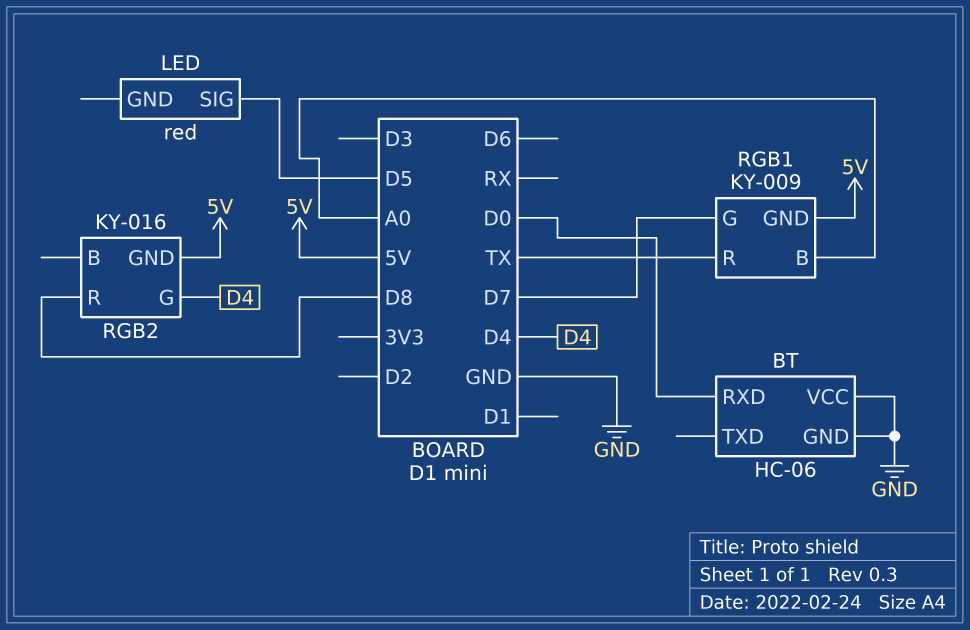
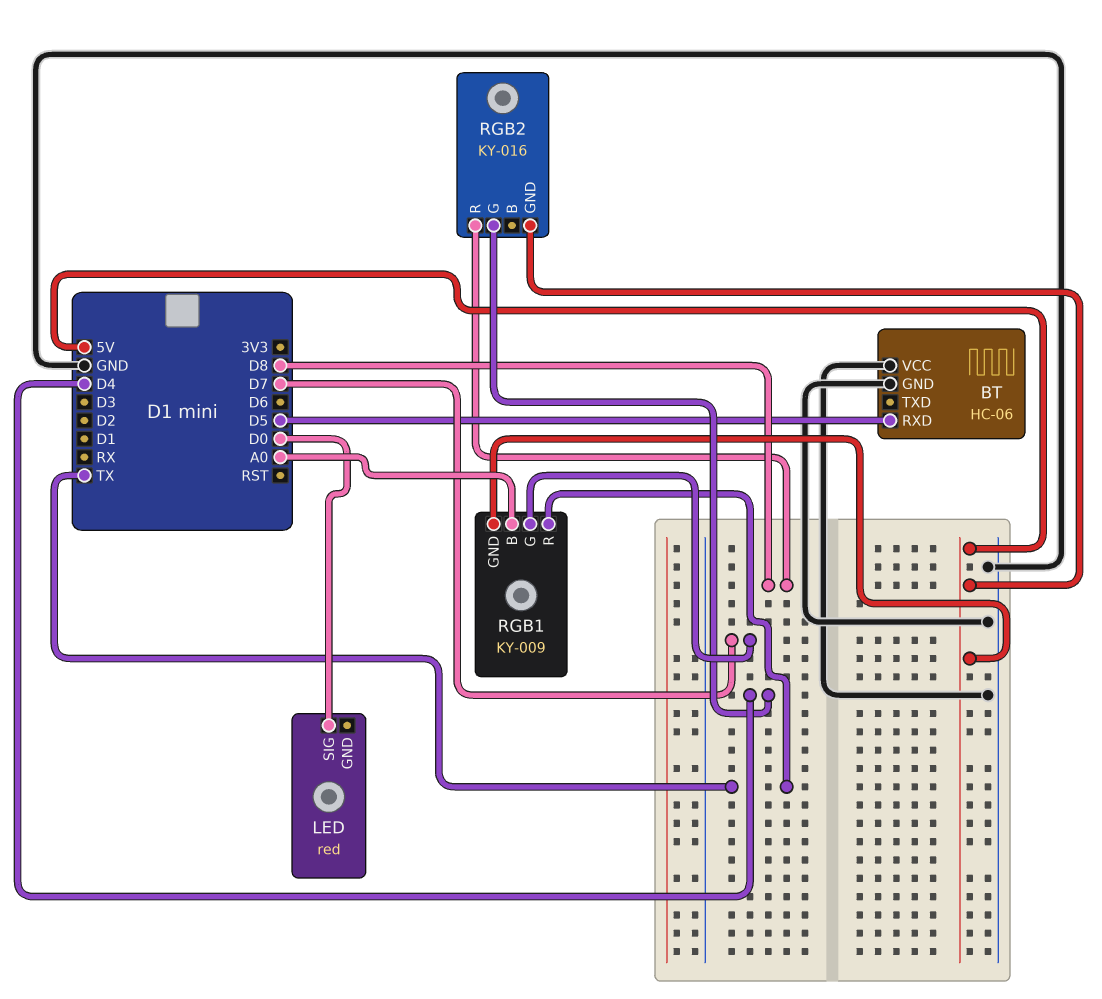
BT pin RXD: D0 -> D5
LED pin SIG: D5 -> D0

